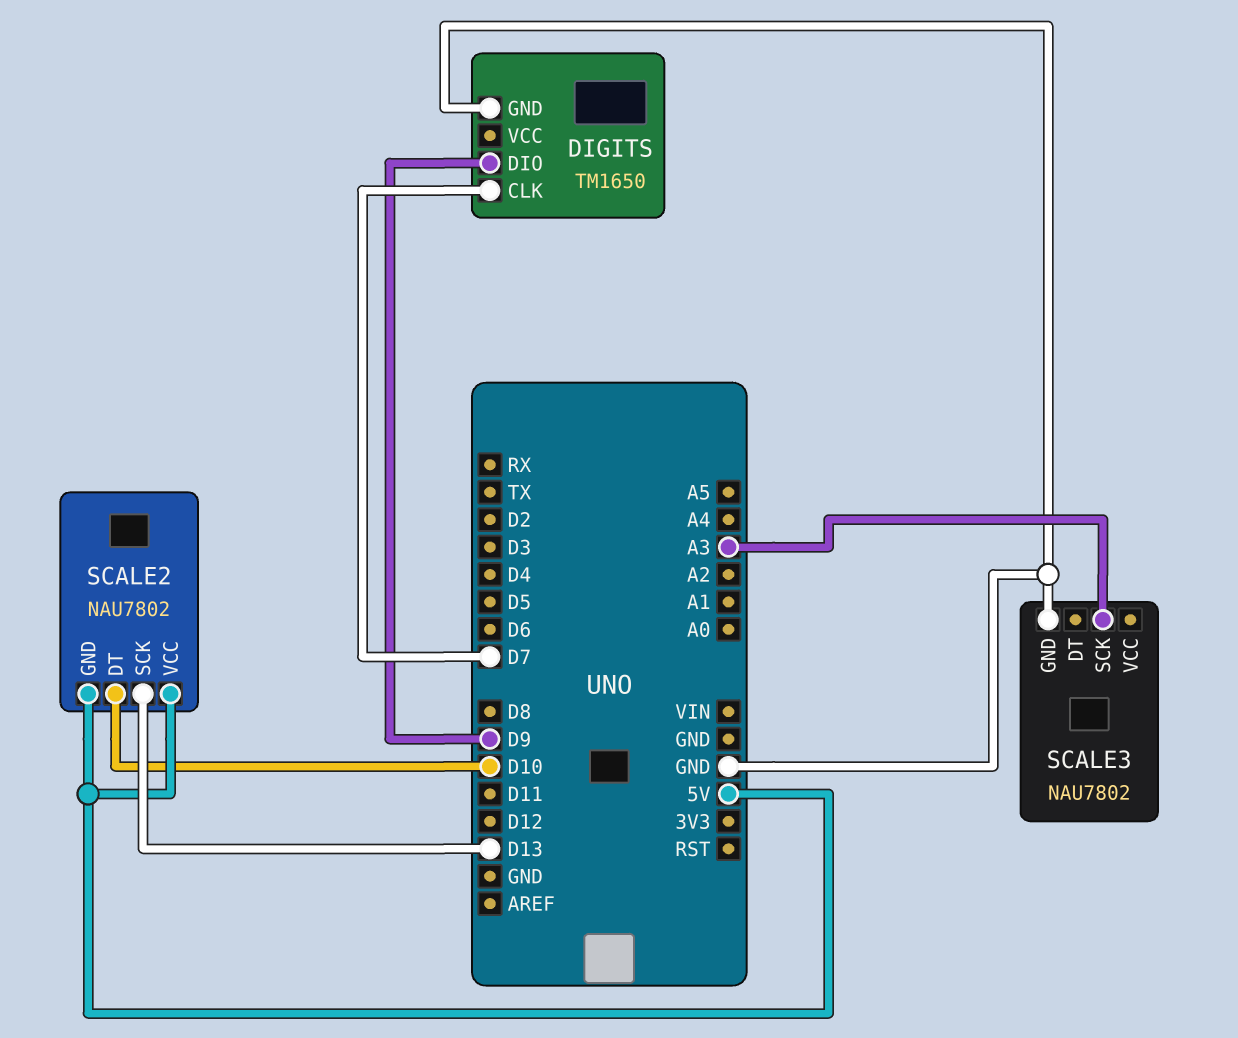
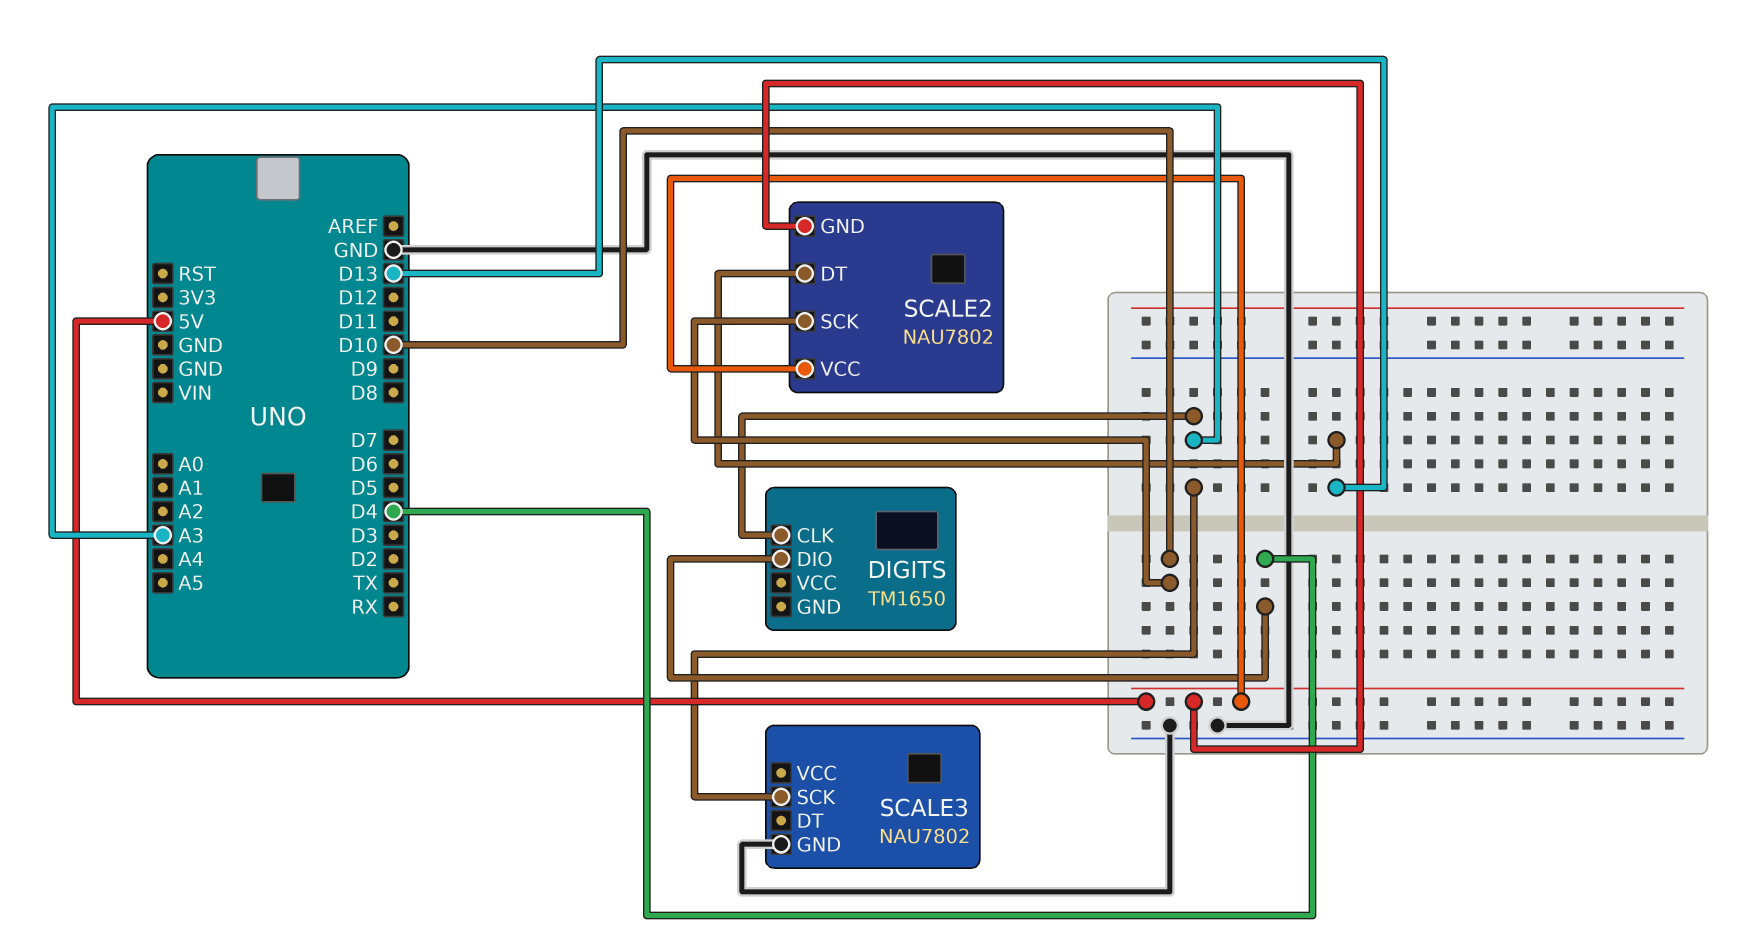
DIGITS pin CLK: D7 -> A3
DIGITS pin DIO: D9 -> D4
DIGITS pin GND: GND -> none
SCALE2 pin DT: D10 -> D13
SCALE2 pin SCK: D13 -> D10

